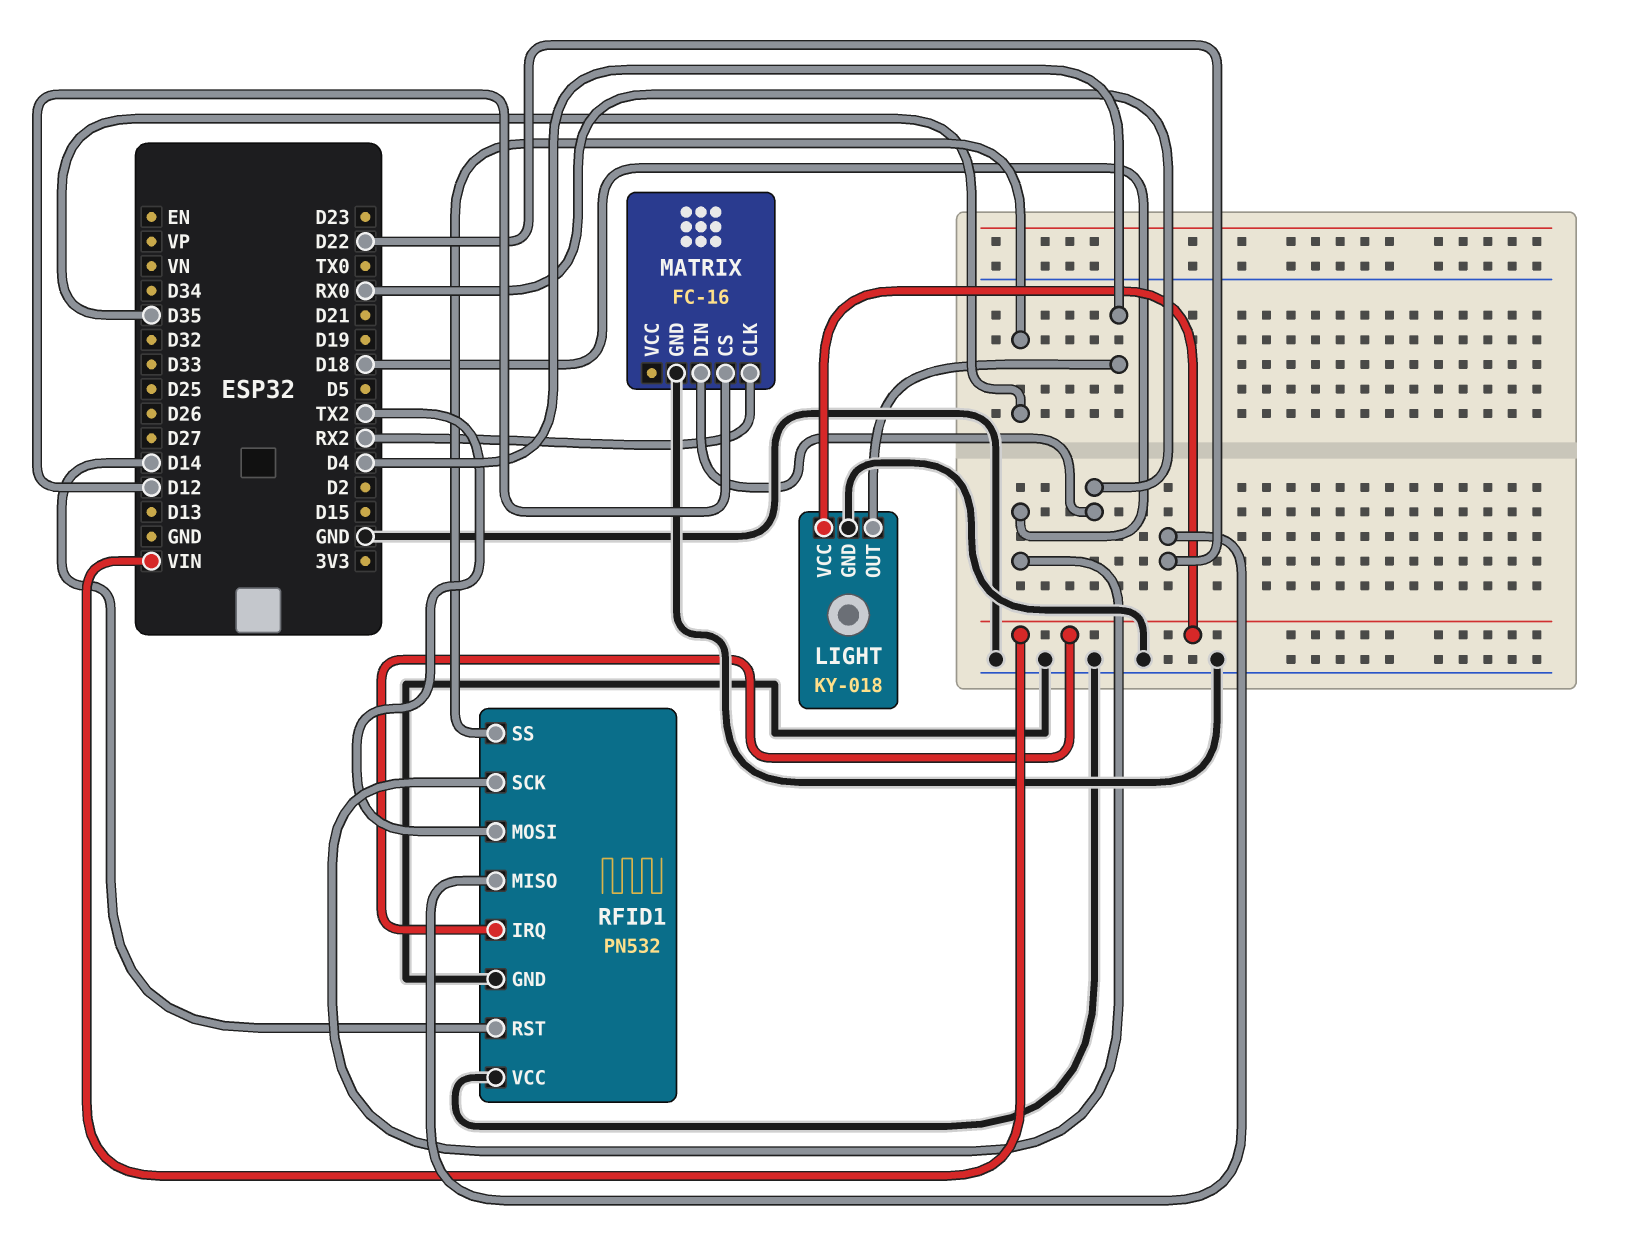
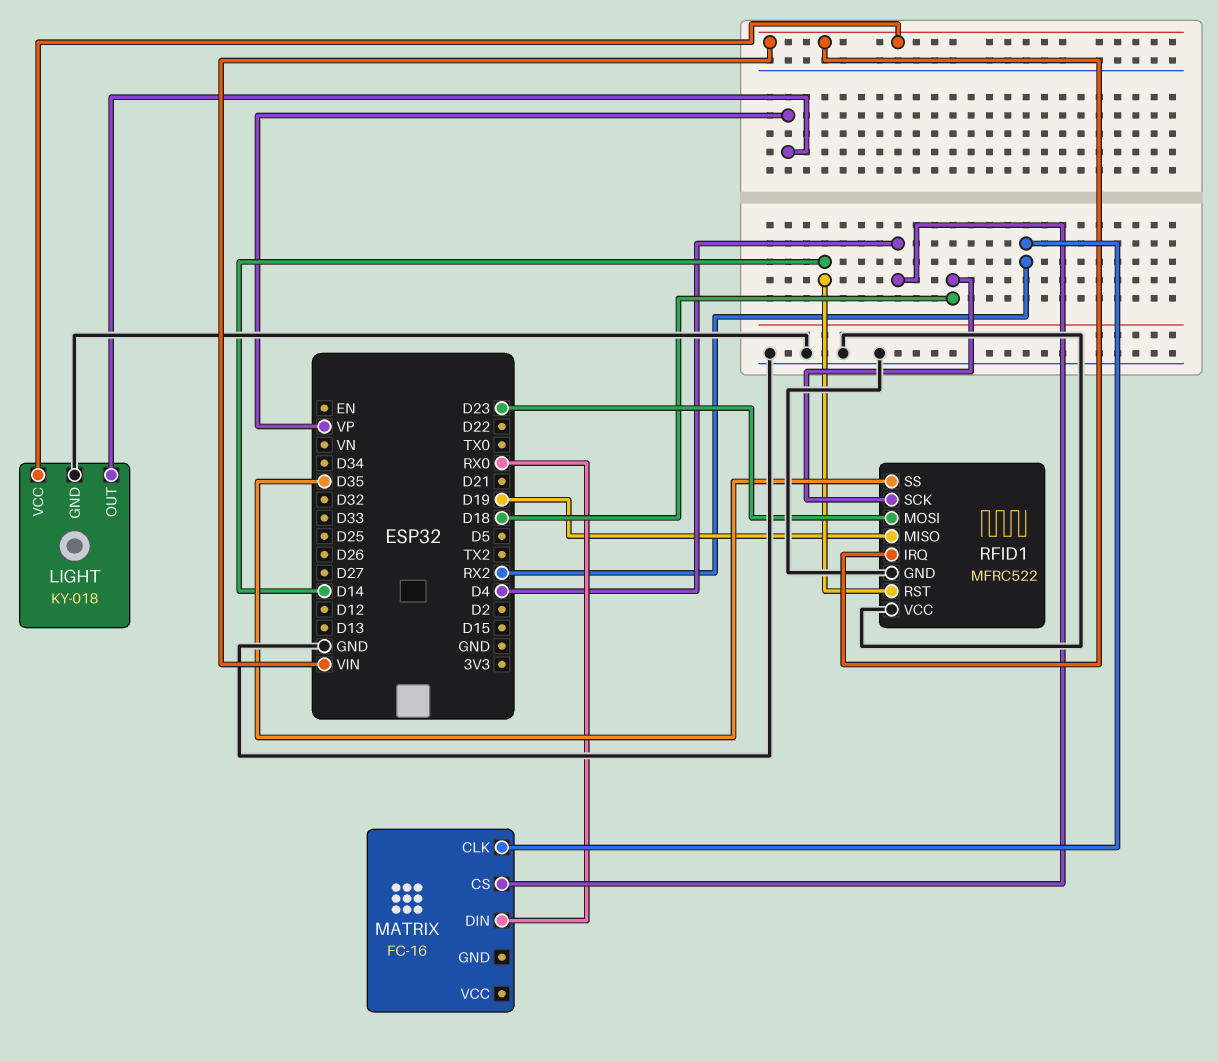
LIGHT pin OUT: D4 -> VP
MATRIX pin CS: D12 -> D4
MATRIX pin GND: GND -> none
RFID1: PN532 -> MFRC522
RFID1 pin MISO: D22 -> D19
RFID1 pin MOSI: TX2 -> D23

